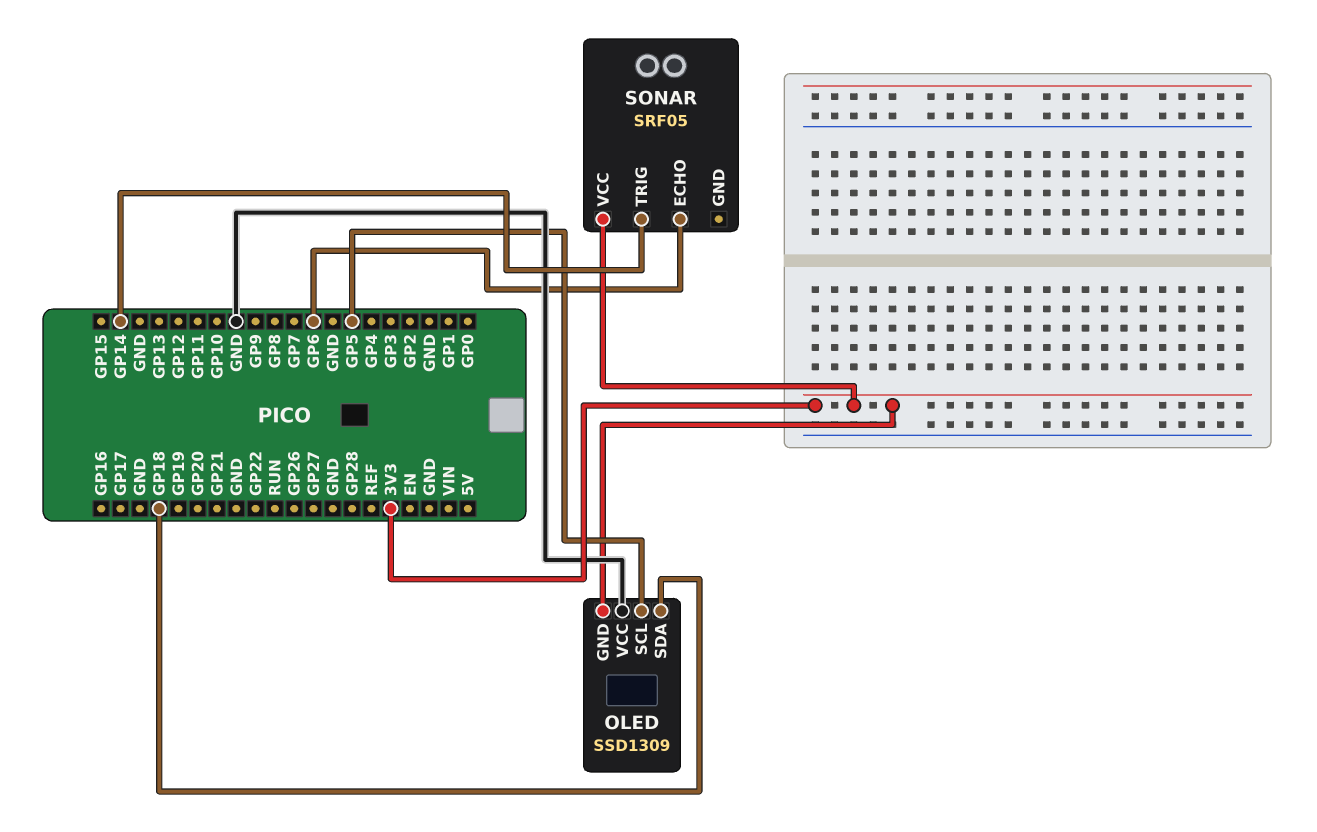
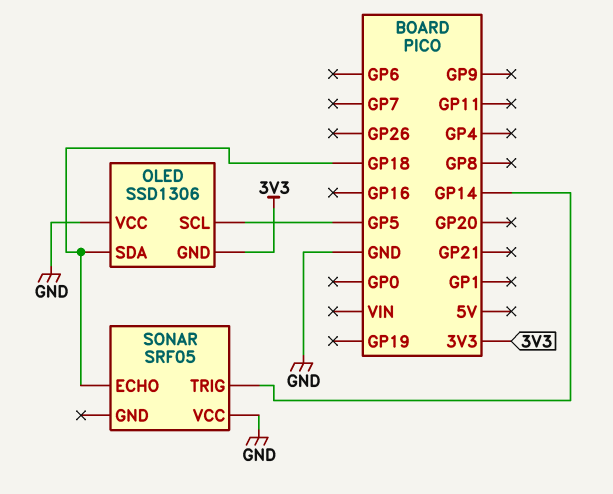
OLED: SSD1309 -> SSD1306
SONAR pin ECHO: GP6 -> GP18
SONAR pin VCC: 3V3 -> GND

